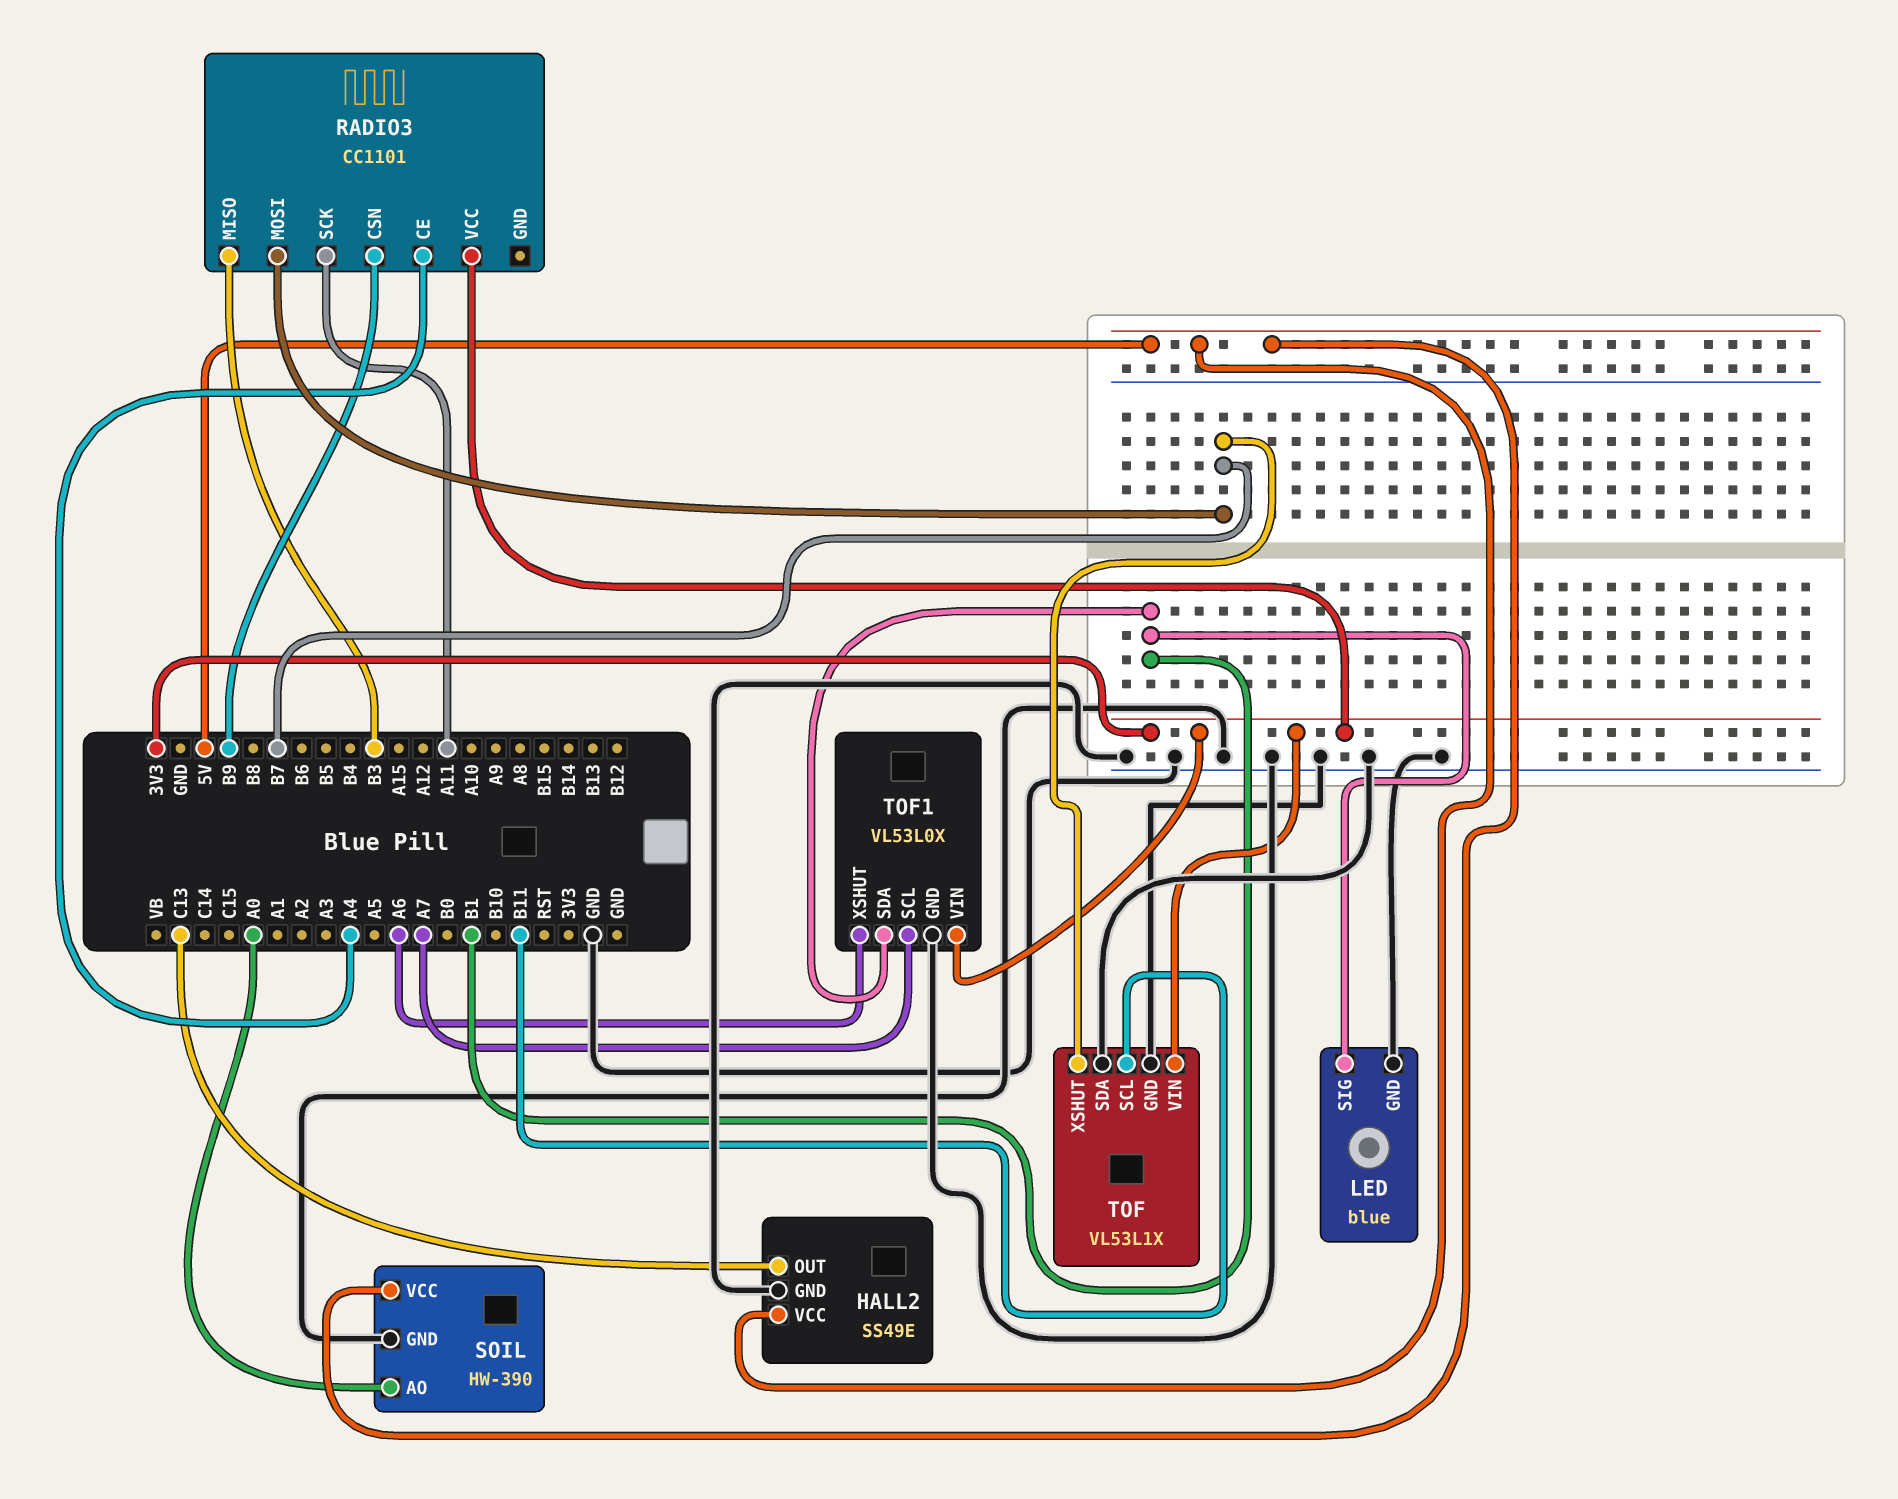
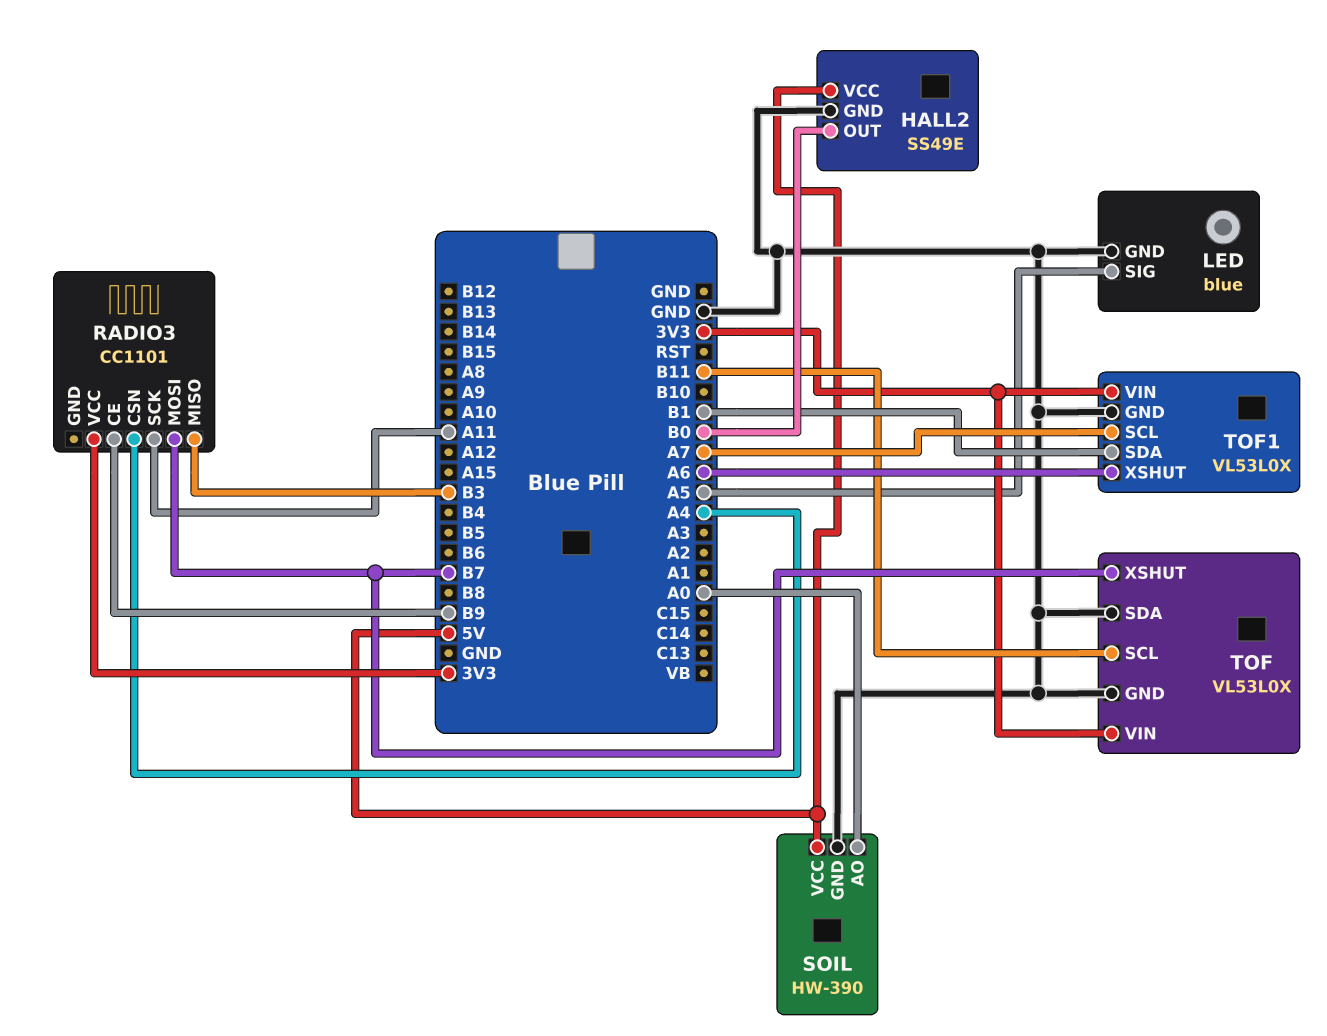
HALL2 pin OUT: C13 -> B0
LED pin SIG: B1 -> A5
RADIO3 pin CE: A4 -> B9
RADIO3 pin CSN: B9 -> A4
TOF: VL53L1X -> VL53L0X

